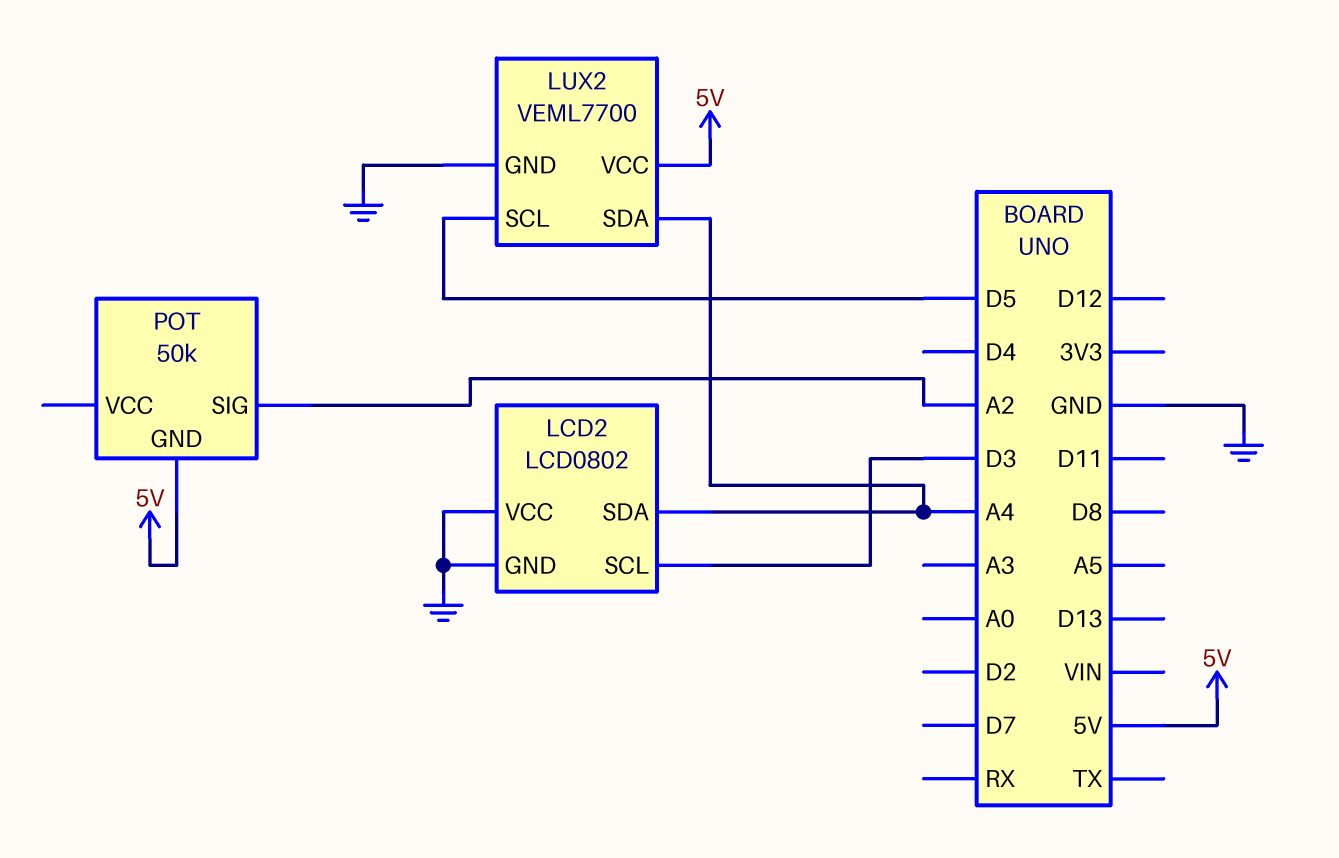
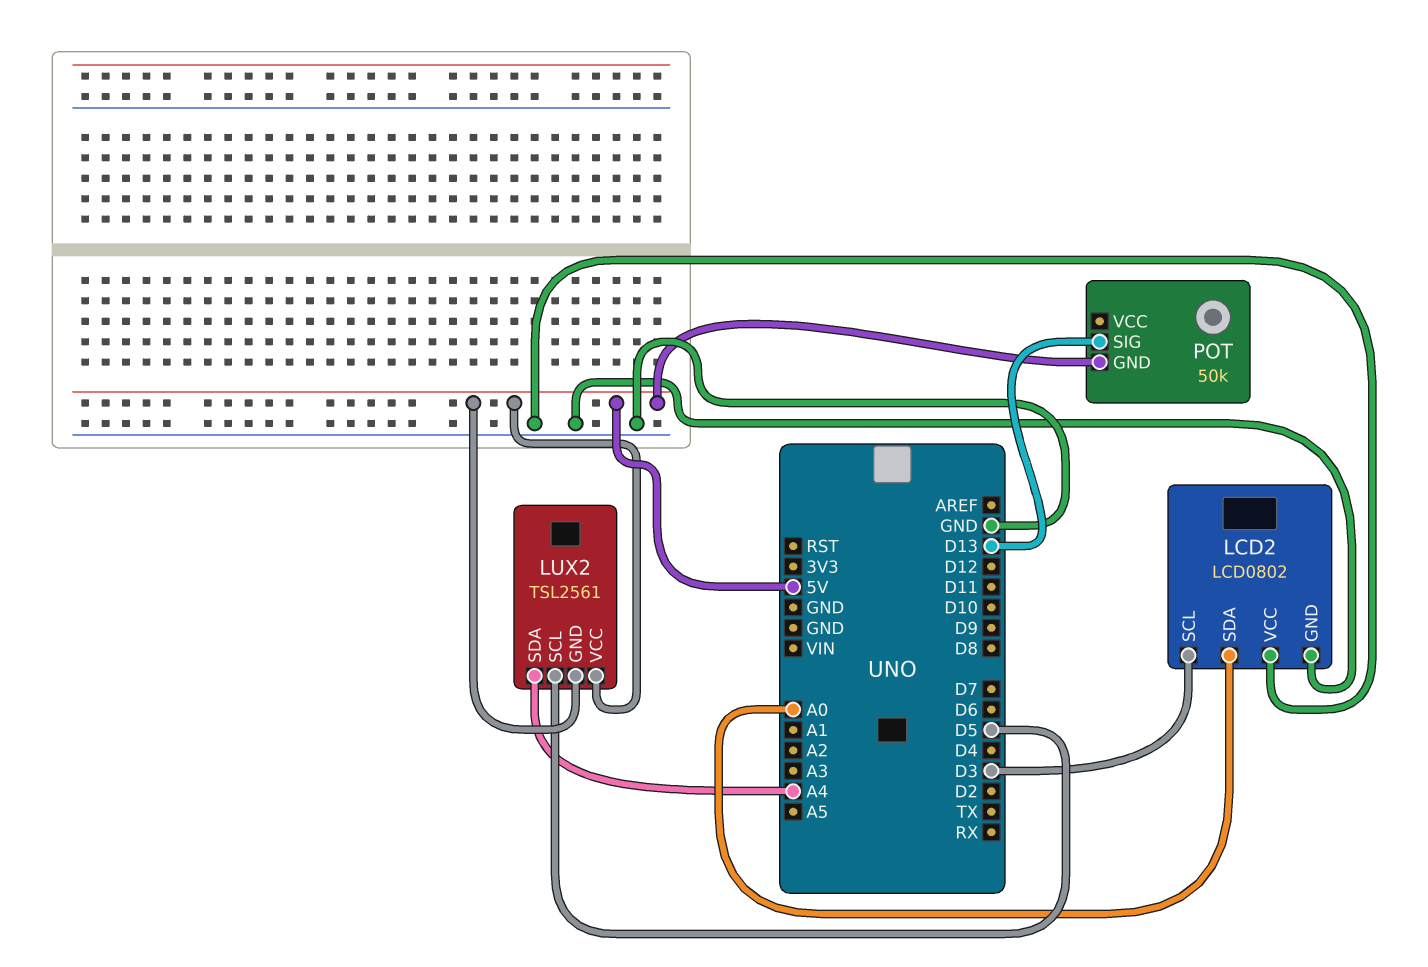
LCD2 pin SDA: A4 -> A0
LUX2: VEML7700 -> TSL2561
LUX2 pin GND: GND -> 5V
POT pin SIG: A2 -> D13

